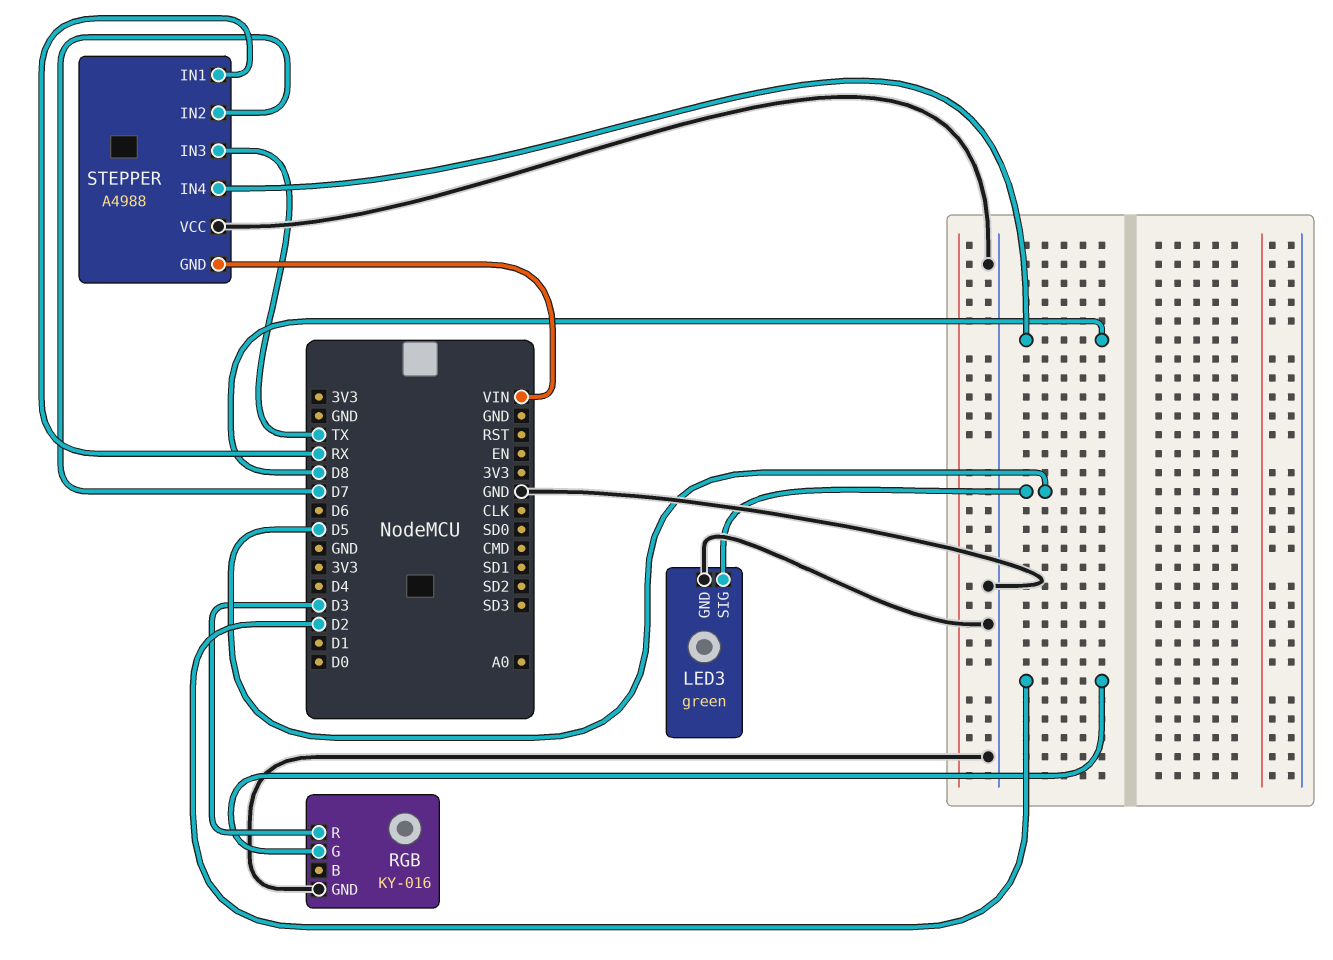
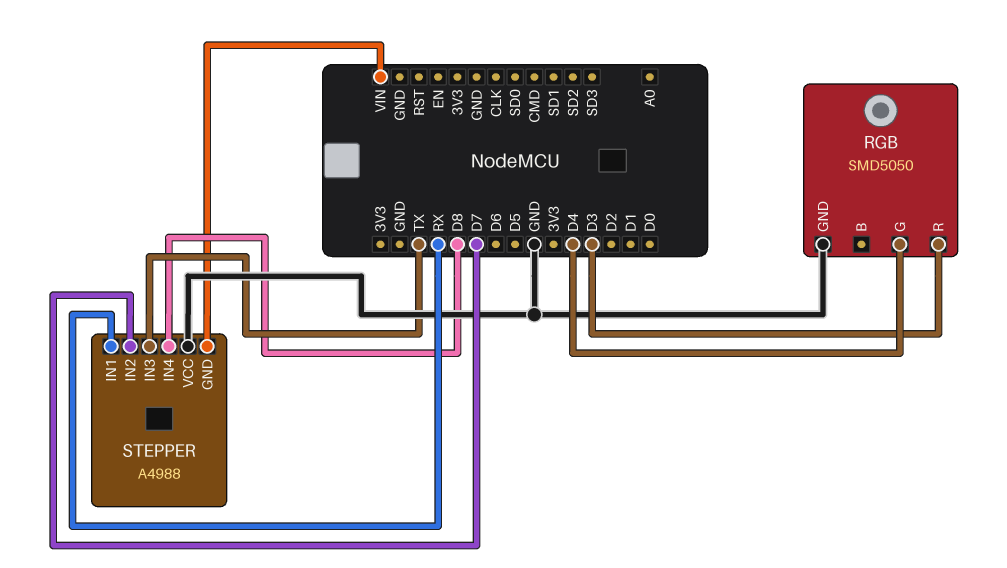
LED3: green -> none
LED3 pin GND: GND -> none
LED3 pin SIG: D5 -> none
RGB: KY-016 -> SMD5050
RGB pin G: D2 -> D4

